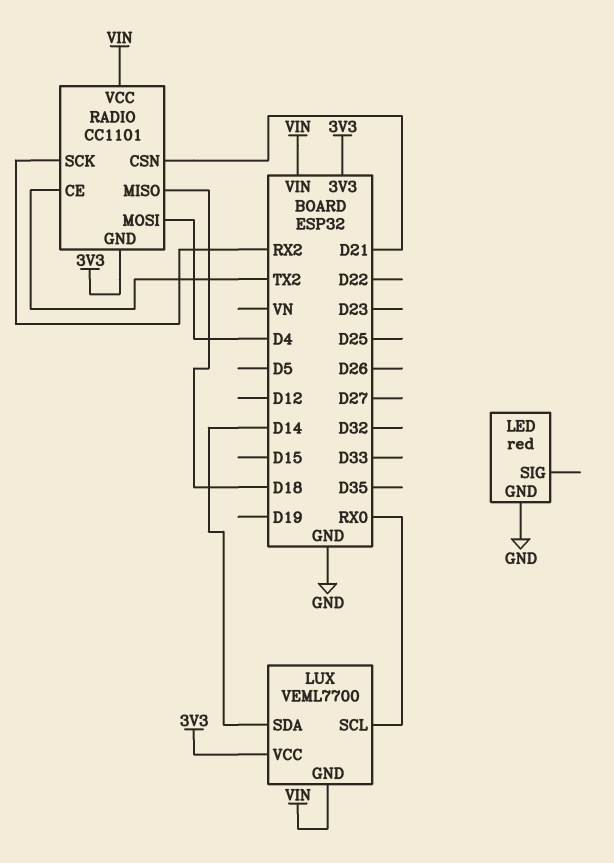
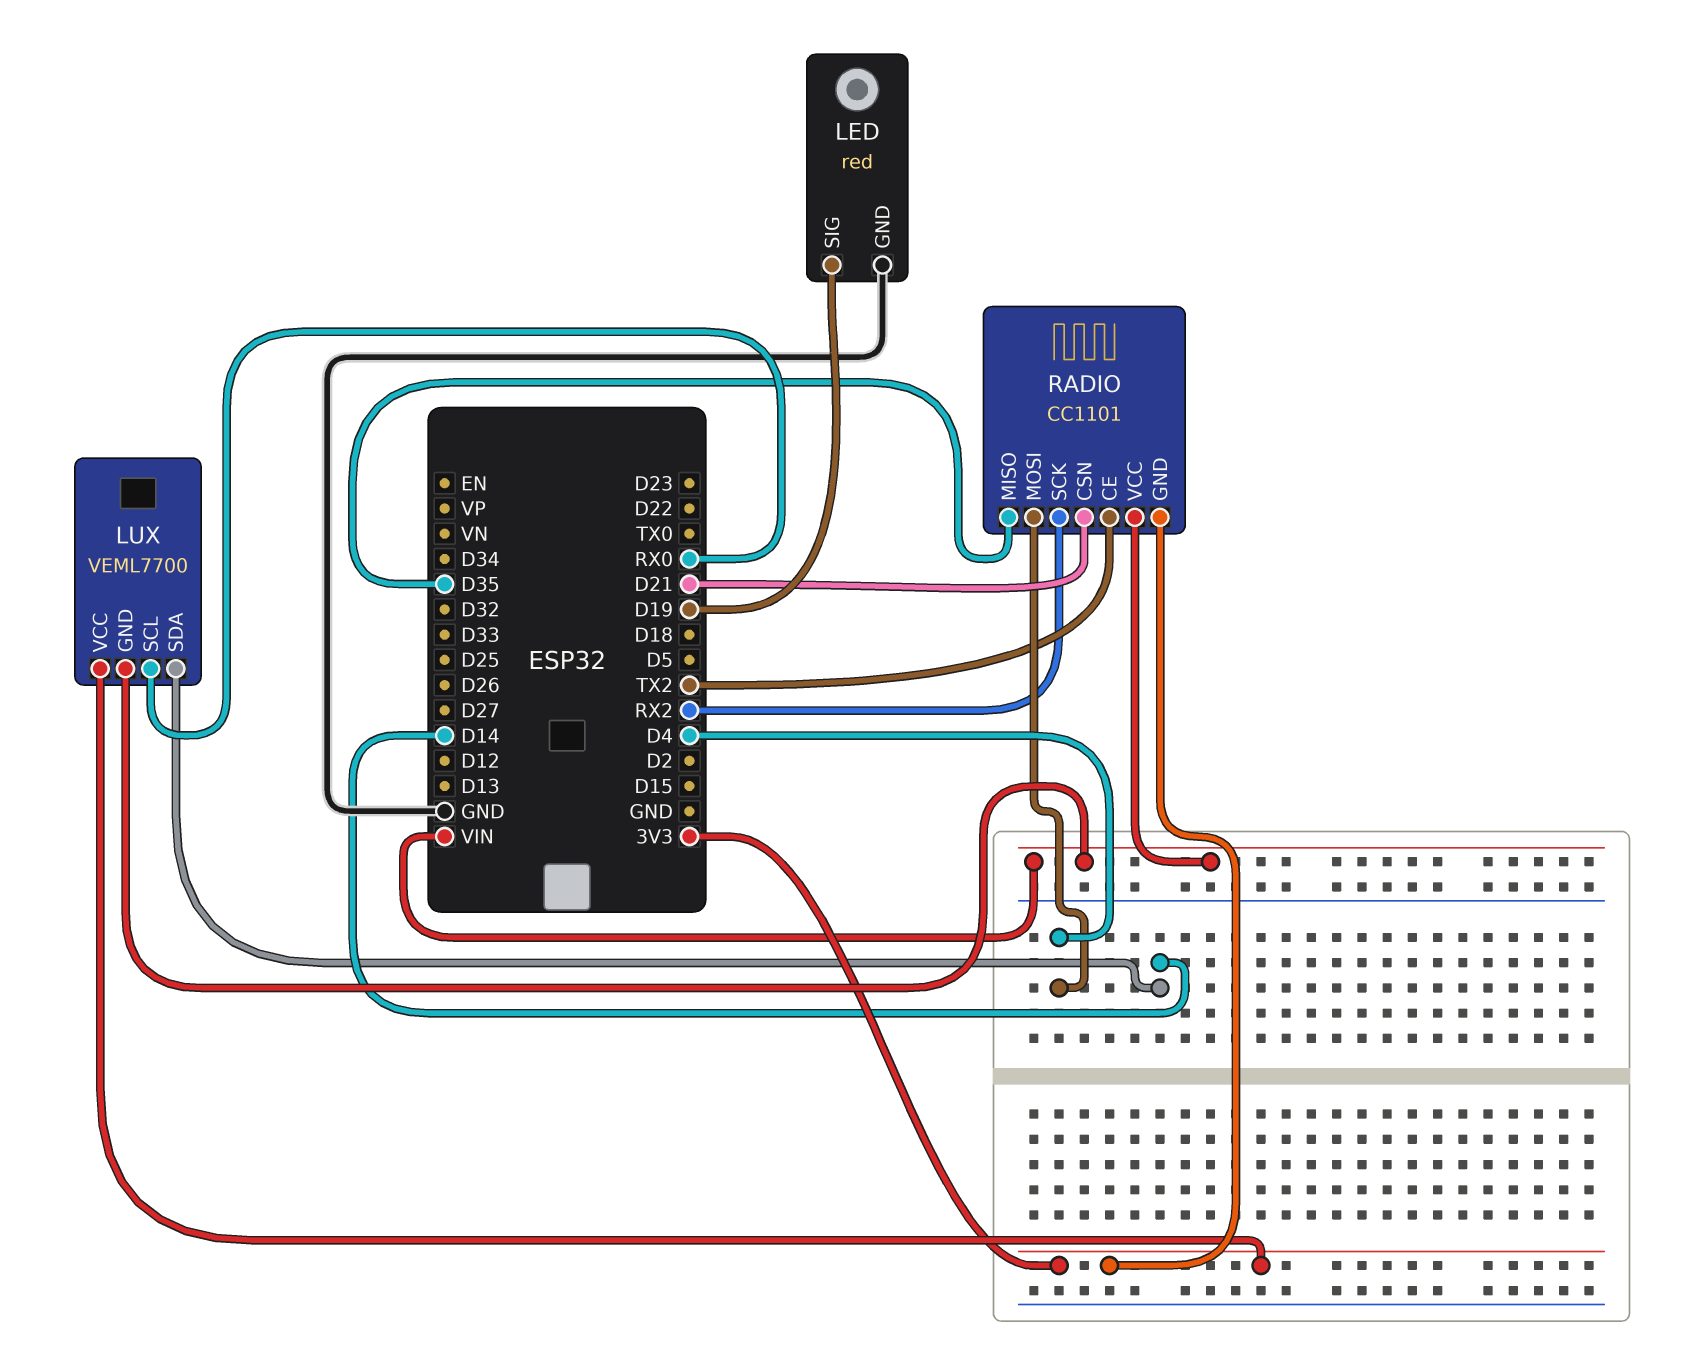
LED pin SIG: none -> D19
RADIO pin MISO: D18 -> D35

